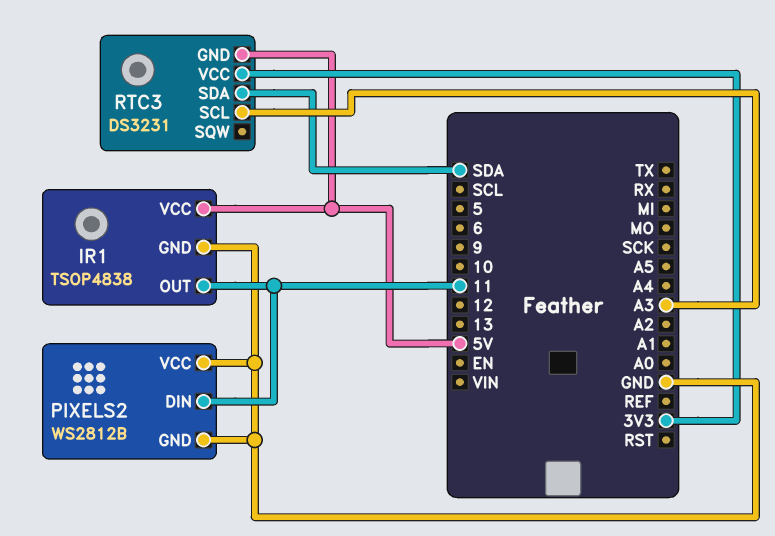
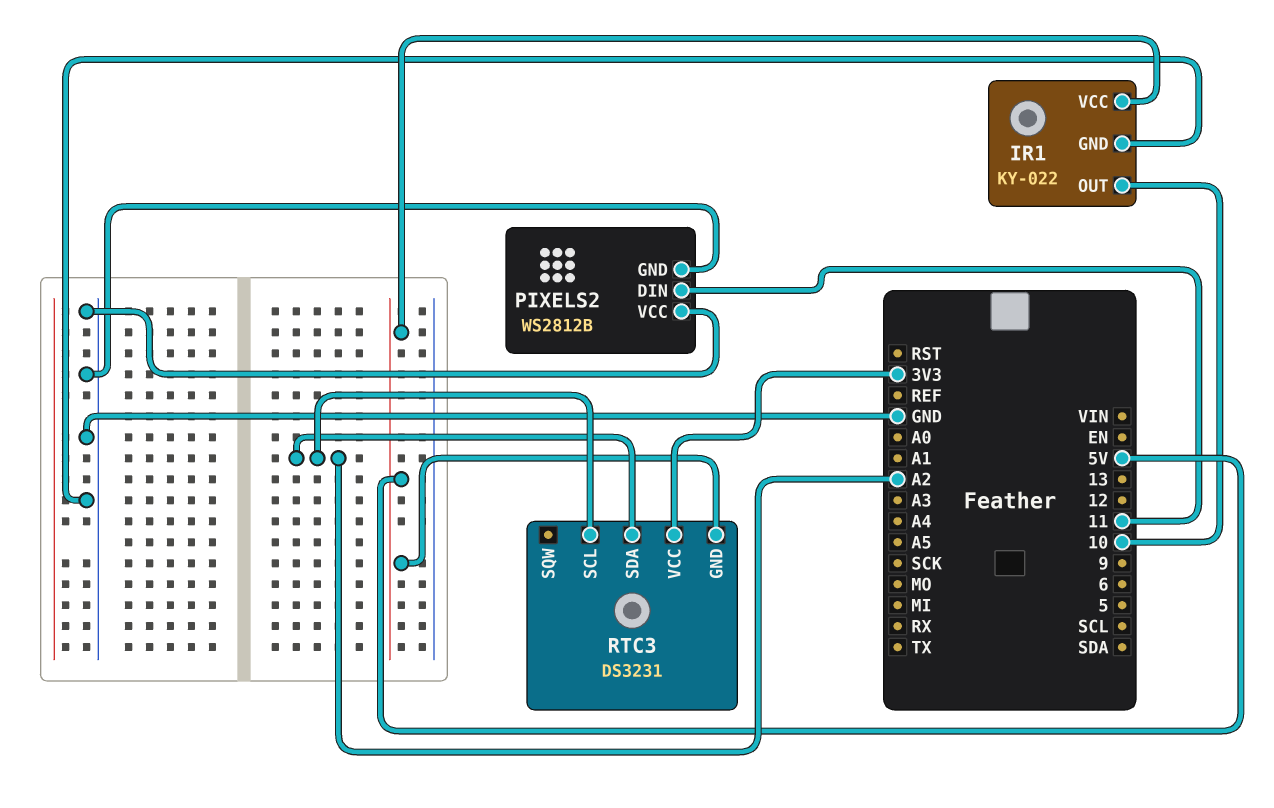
IR1: TSOP4838 -> KY-022
IR1 pin OUT: 11 -> 10
RTC3 pin SCL: A3 -> A2
RTC3 pin SDA: SDA -> A2

